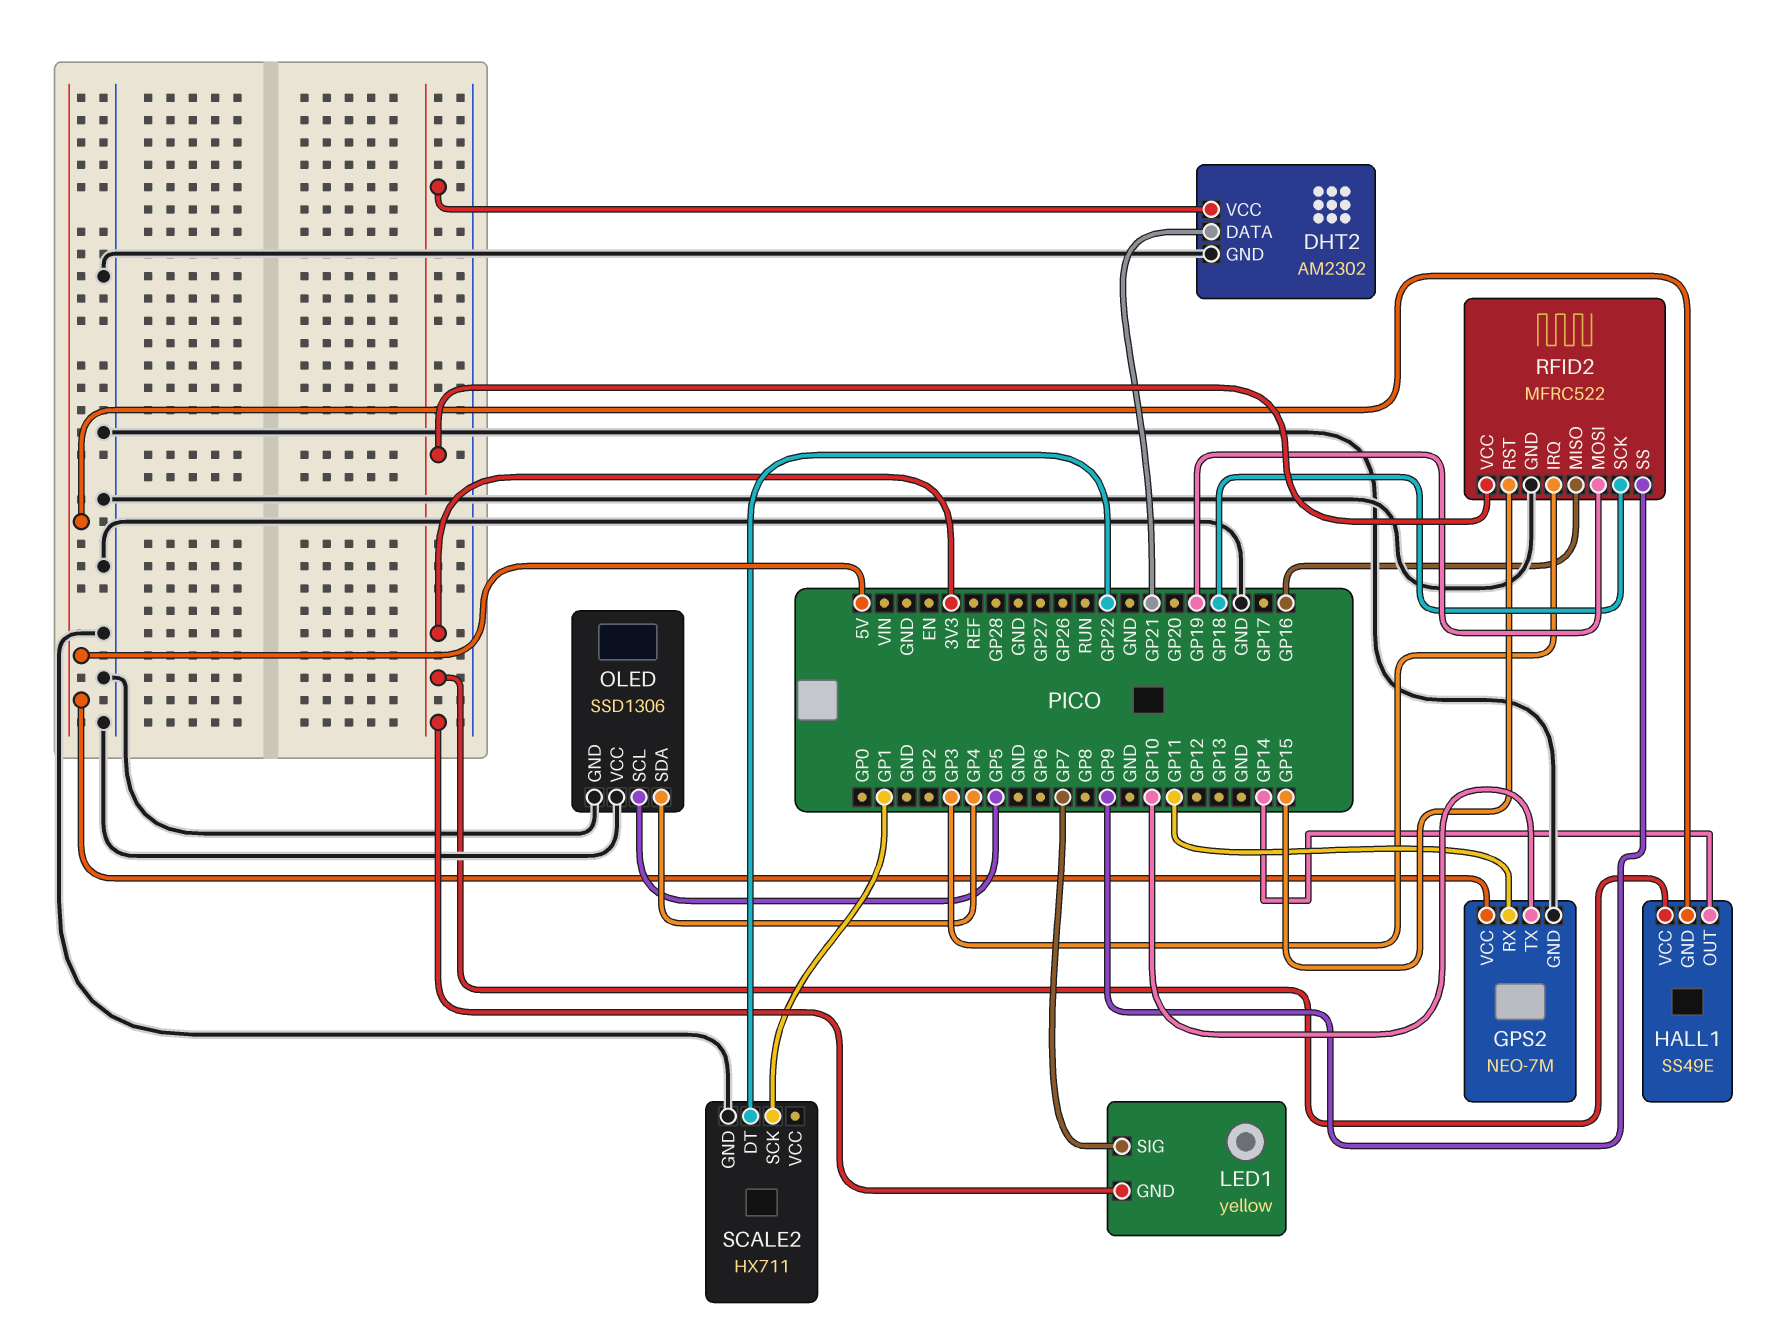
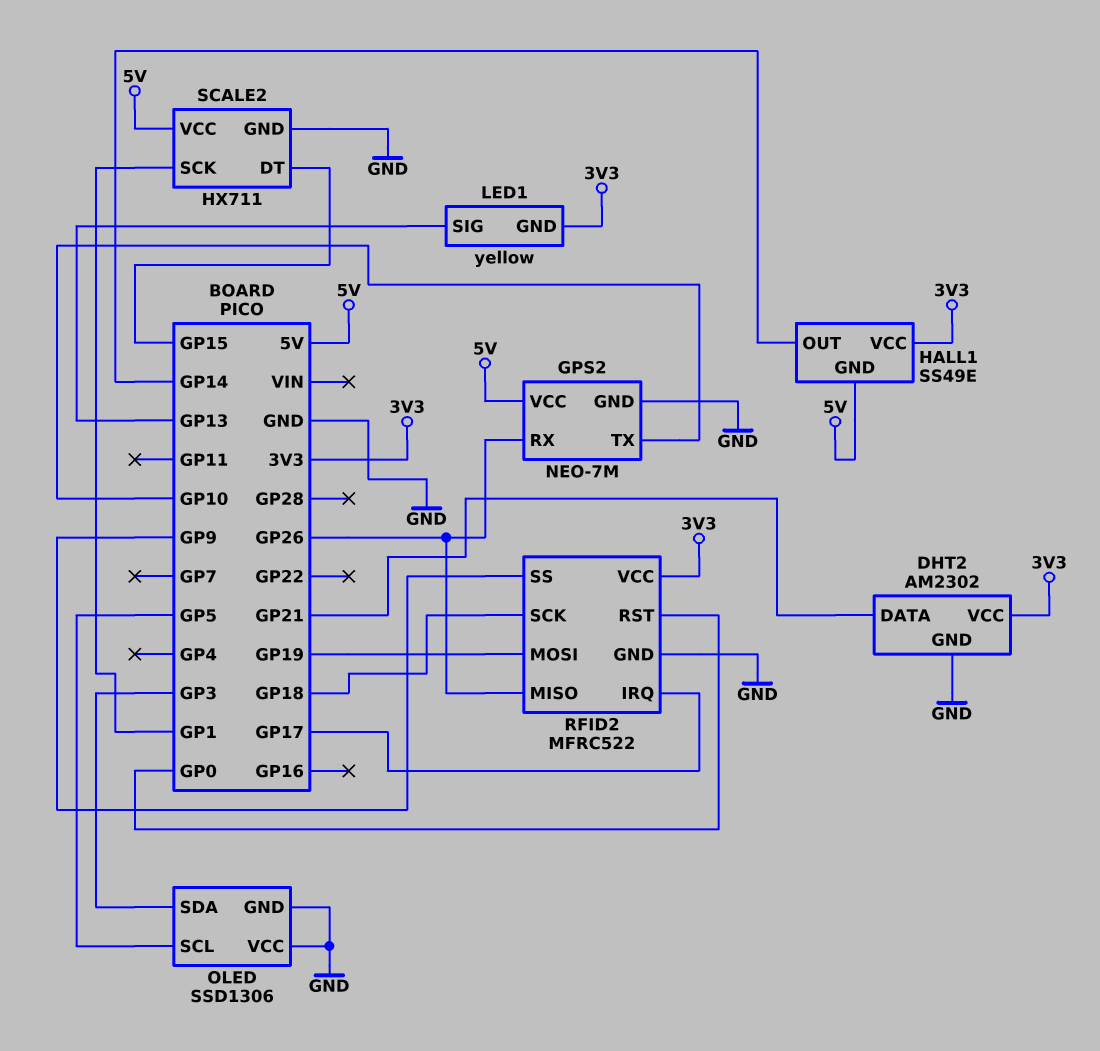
GPS2 pin RX: GP11 -> GP26
LED1 pin SIG: GP7 -> GP13
OLED pin SDA: GP4 -> GP3
RFID2 pin IRQ: GP3 -> GP17
RFID2 pin MISO: GP16 -> GP26
RFID2 pin RST: GP15 -> GP0
SCALE2 pin DT: GP22 -> GP15
SCALE2 pin VCC: none -> 5V

